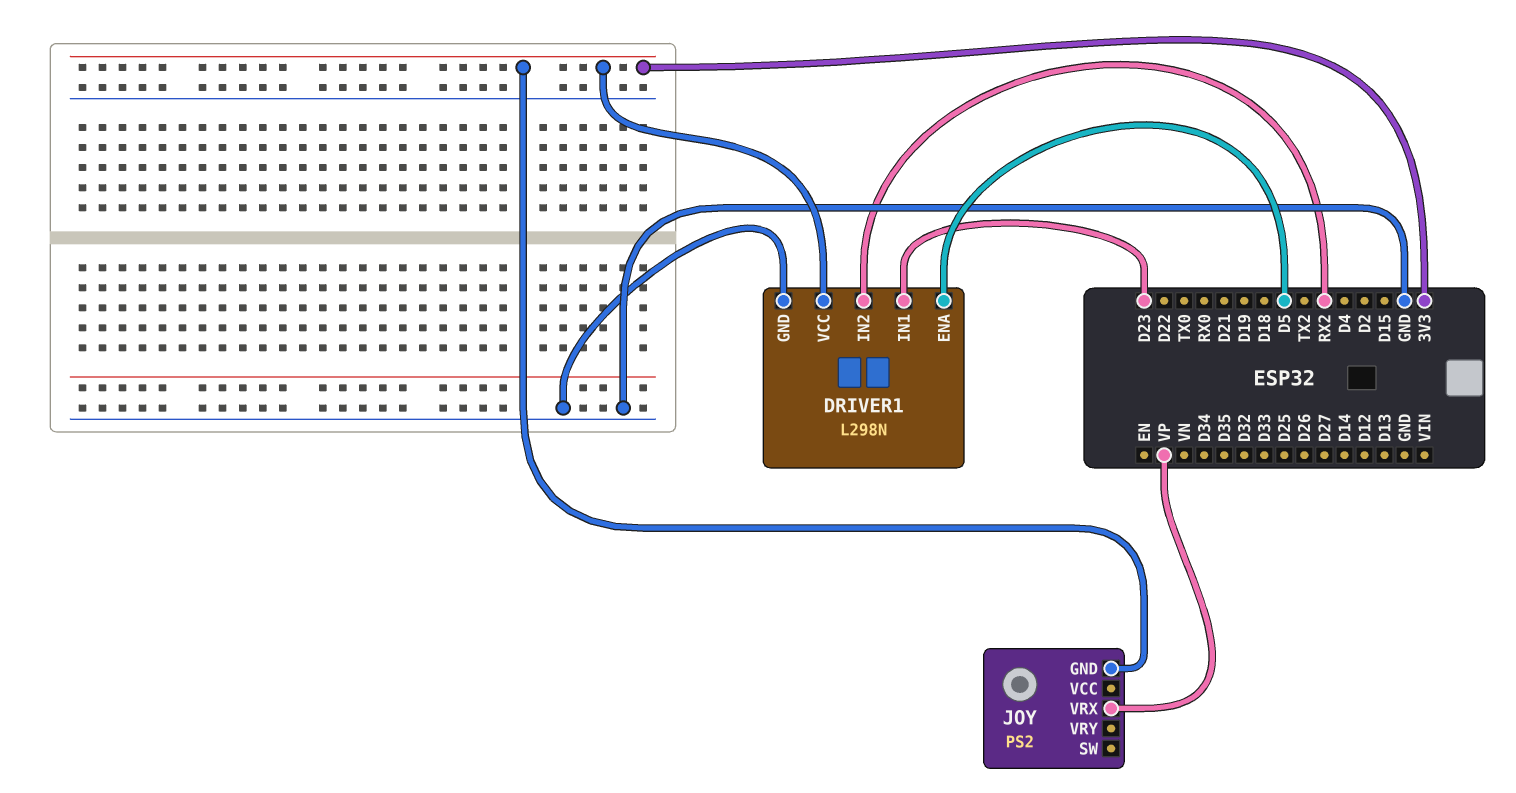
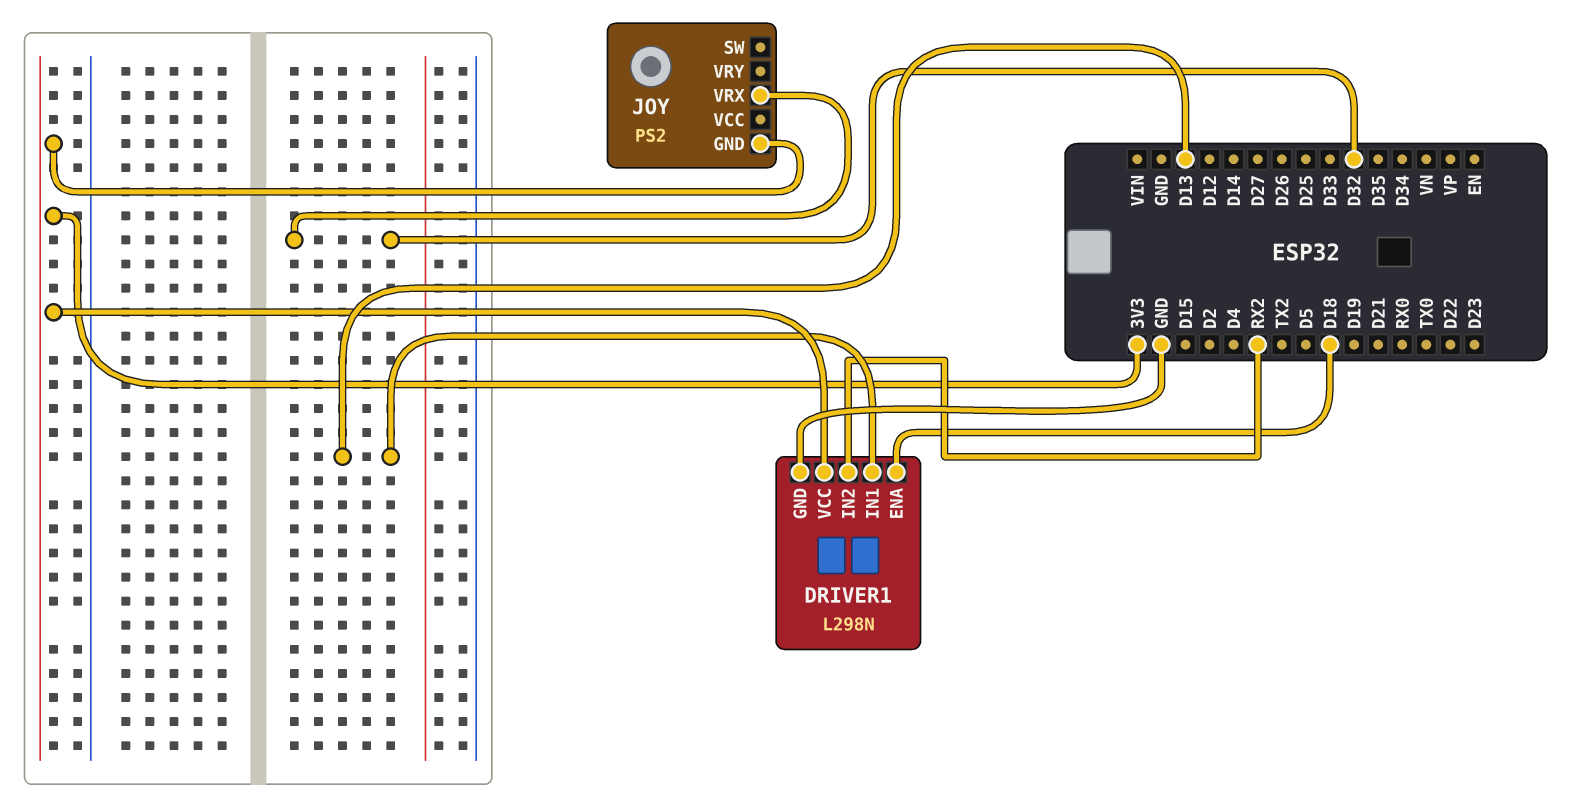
DRIVER1 pin ENA: D5 -> D18
DRIVER1 pin IN1: D23 -> D13
JOY pin VRX: VP -> D32

